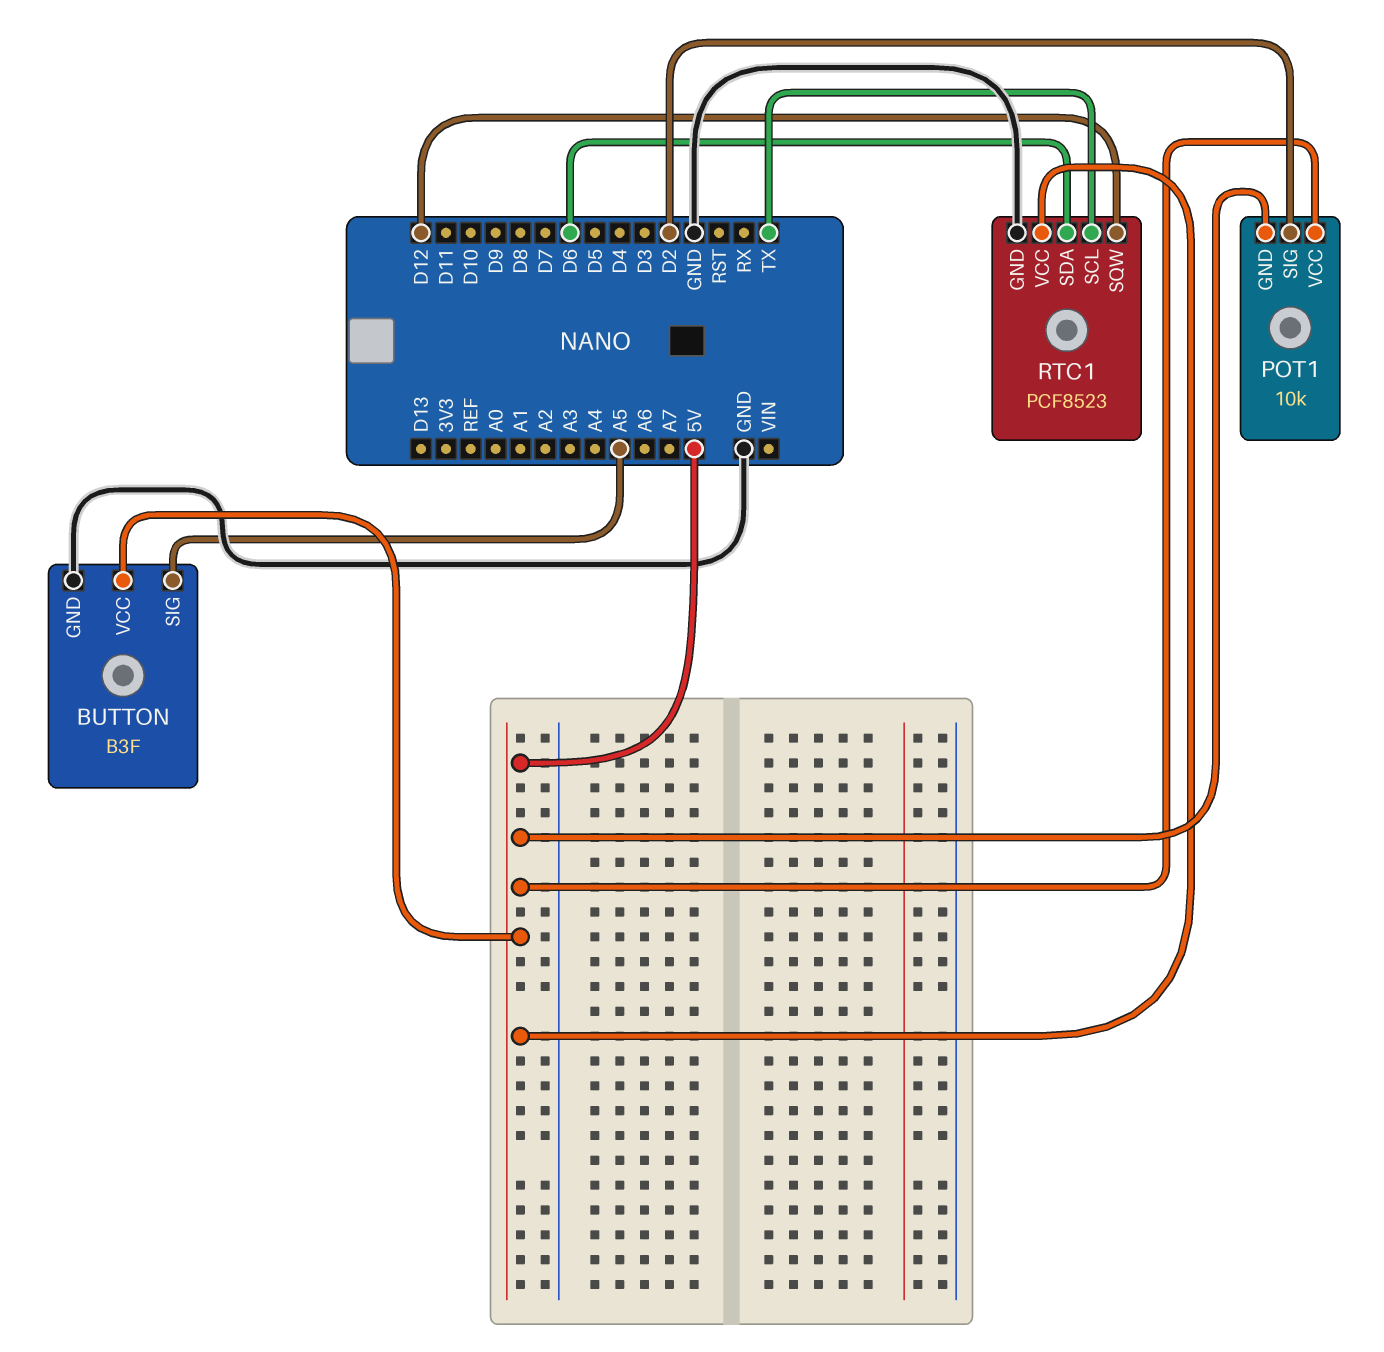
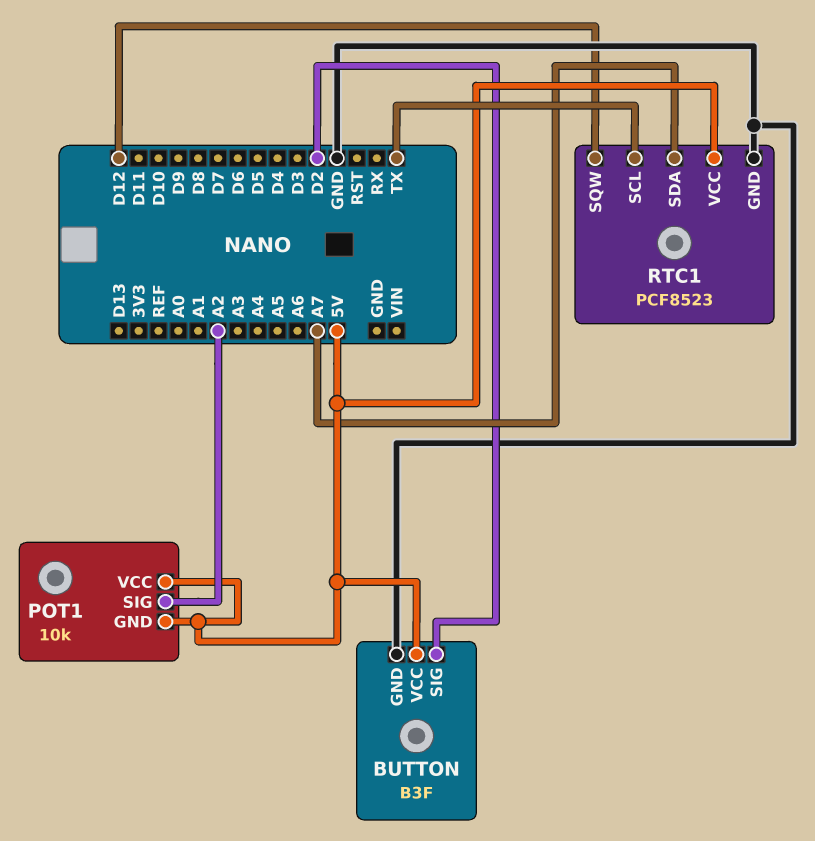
BUTTON pin SIG: A5 -> D2
POT1 pin SIG: D2 -> A2
RTC1 pin SDA: D6 -> A7

